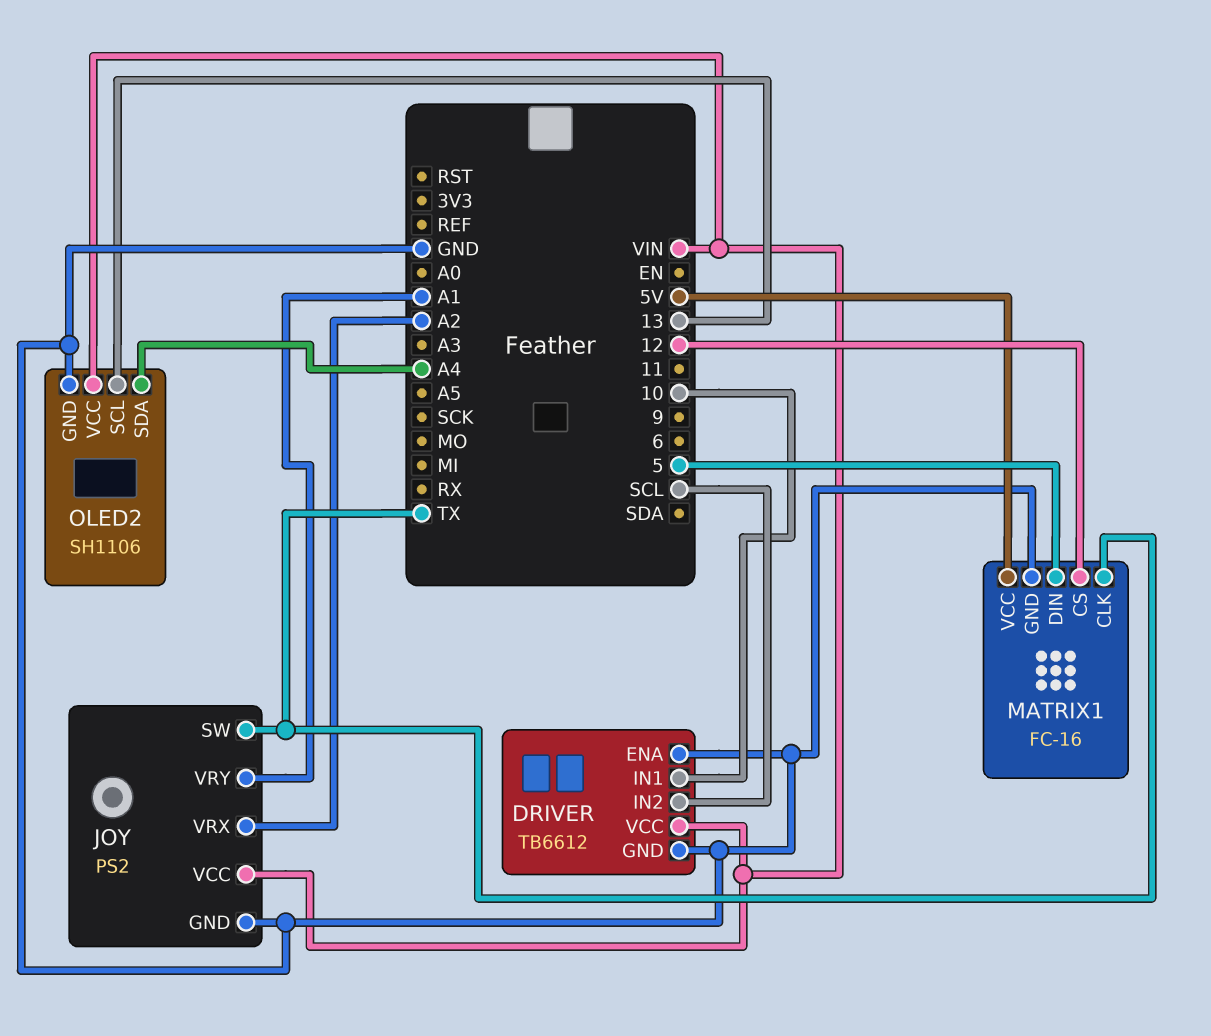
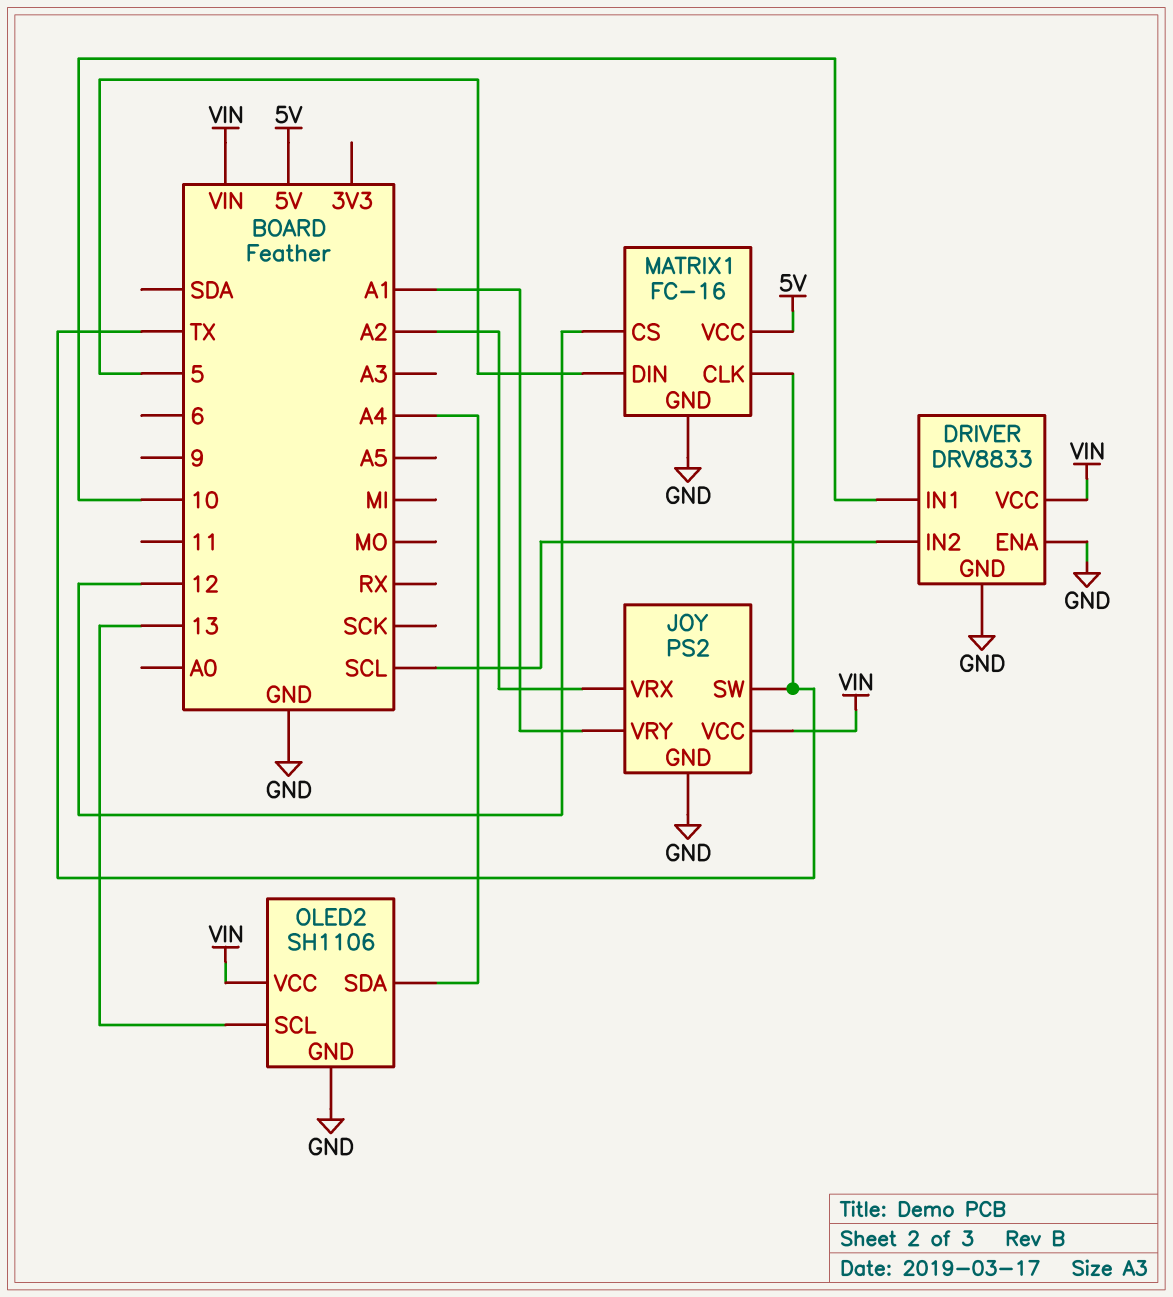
DRIVER: TB6612 -> DRV8833

